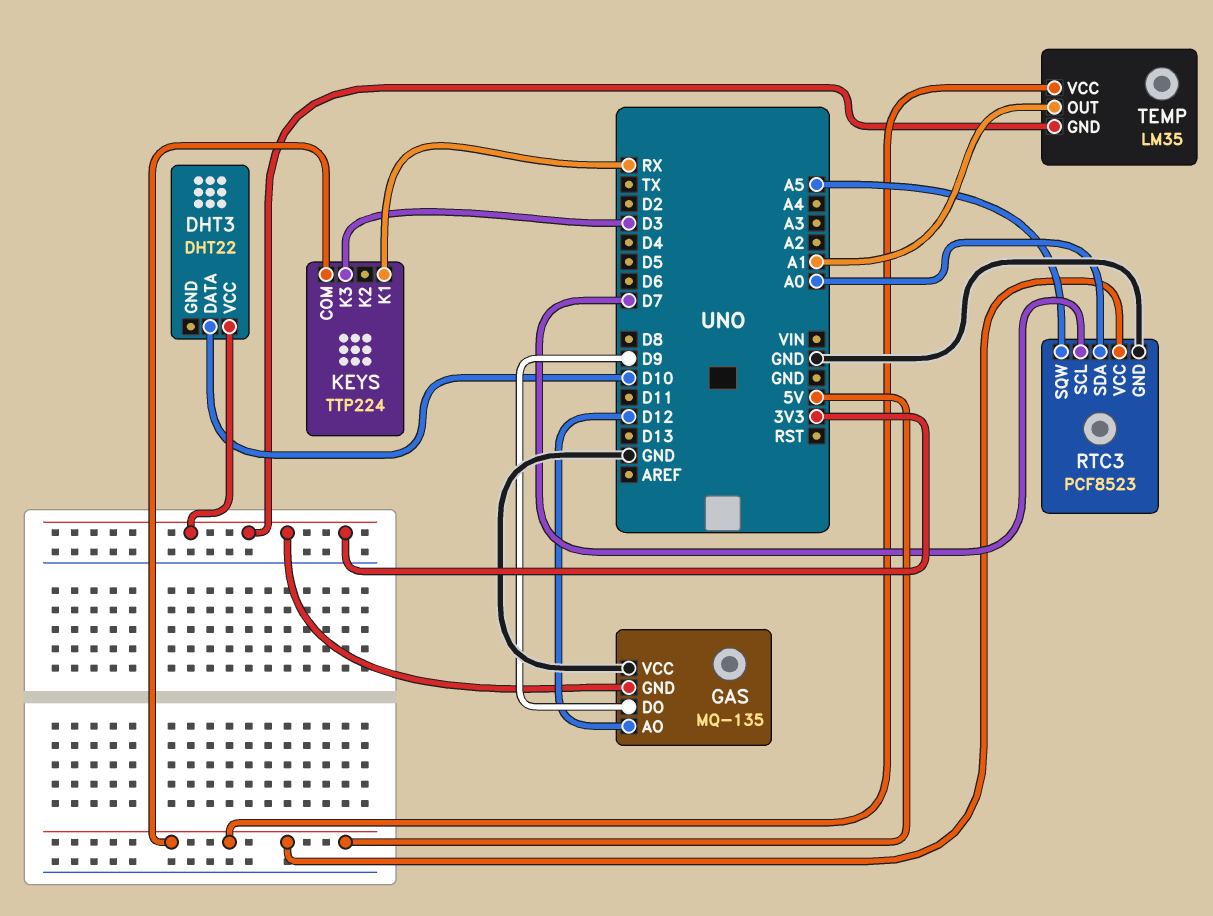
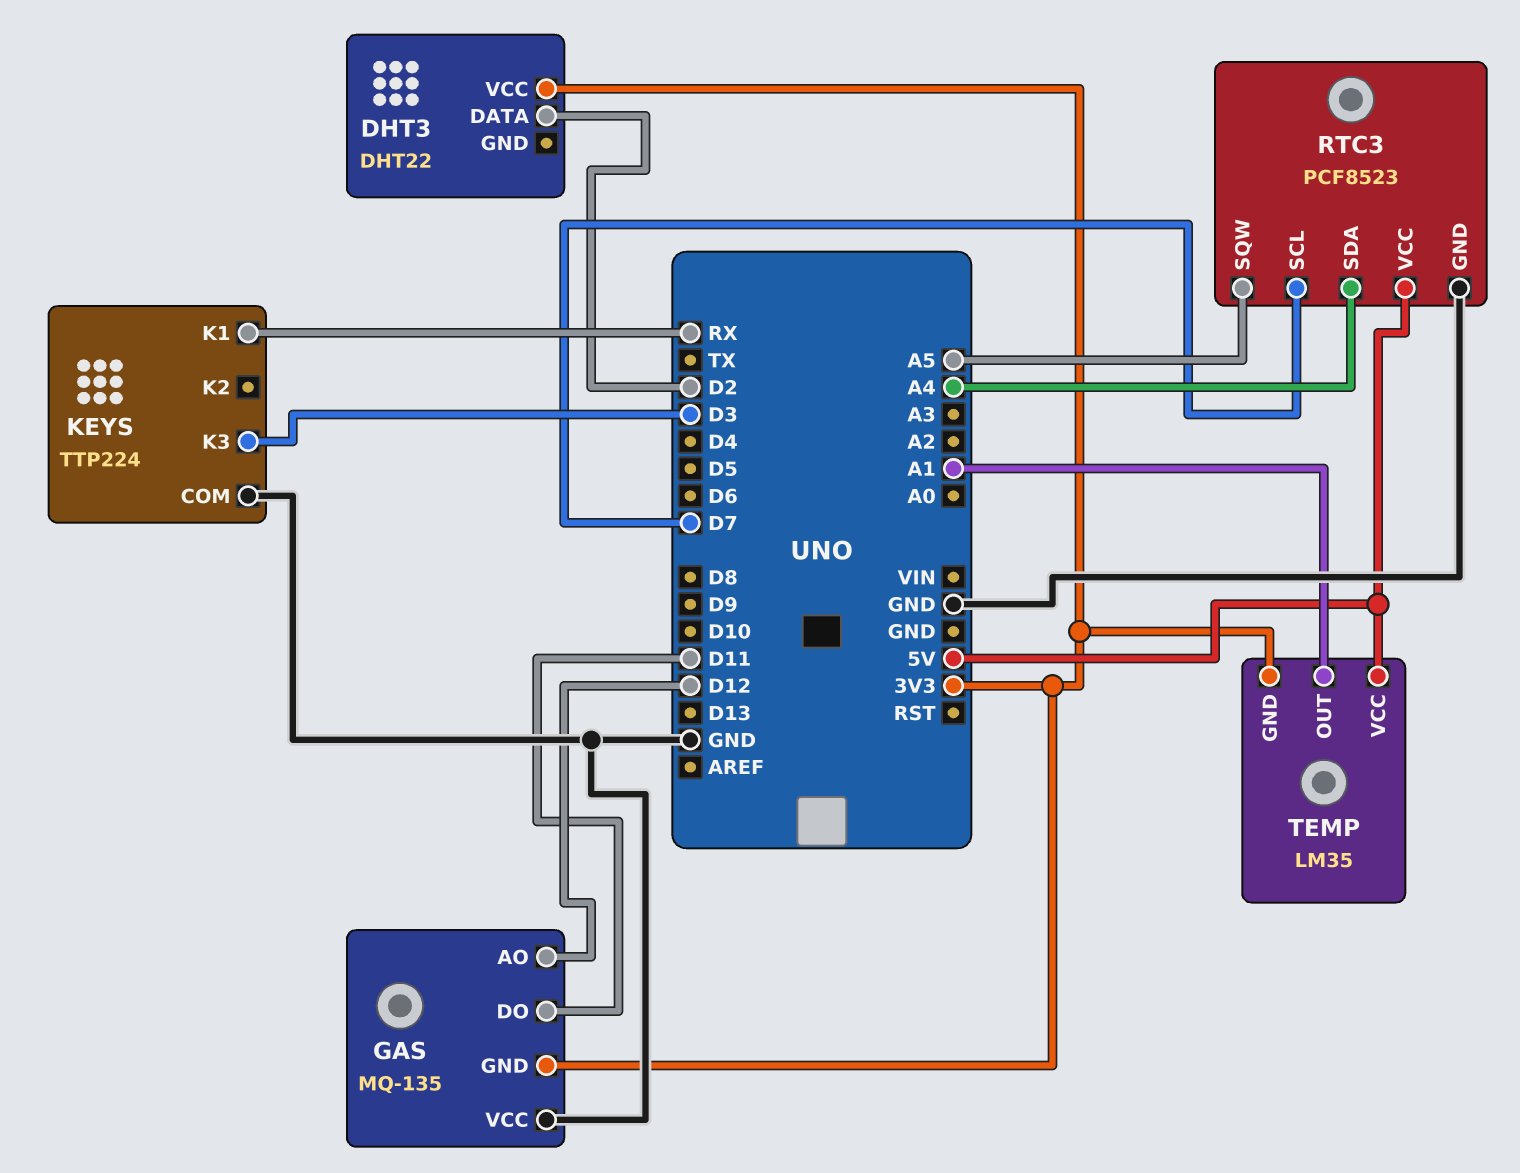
DHT3 pin DATA: D10 -> D2
GAS pin DO: D9 -> D11
KEYS pin COM: 5V -> GND
RTC3 pin SDA: A0 -> A4

